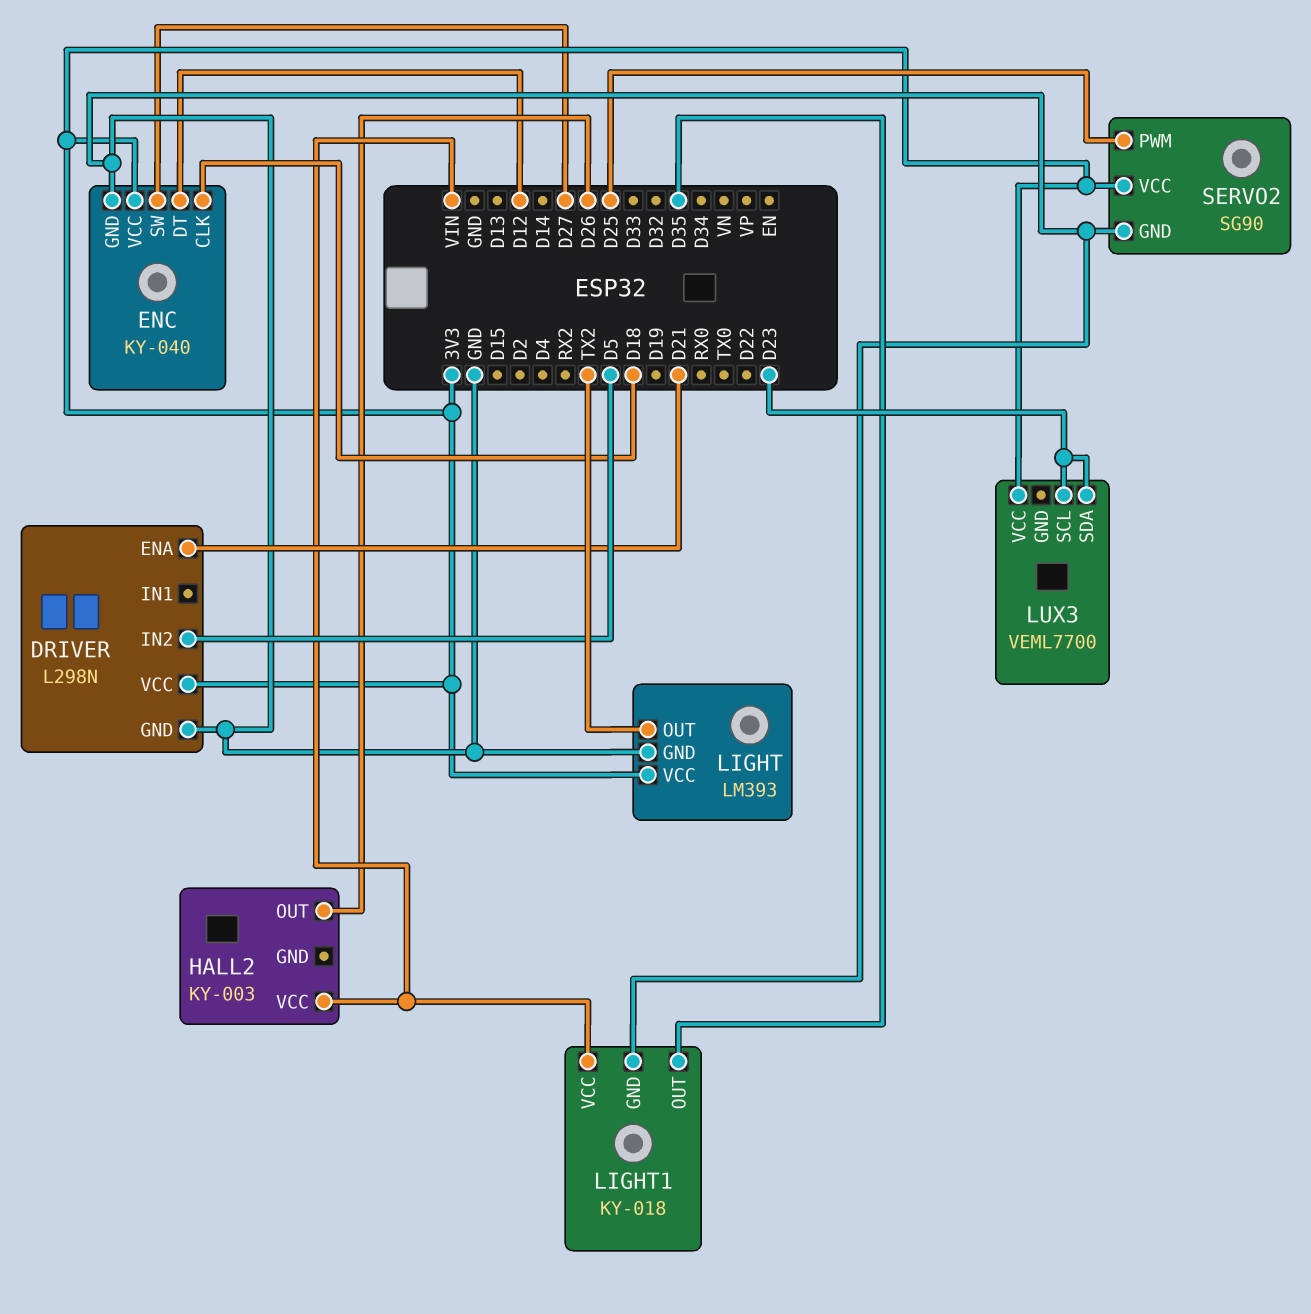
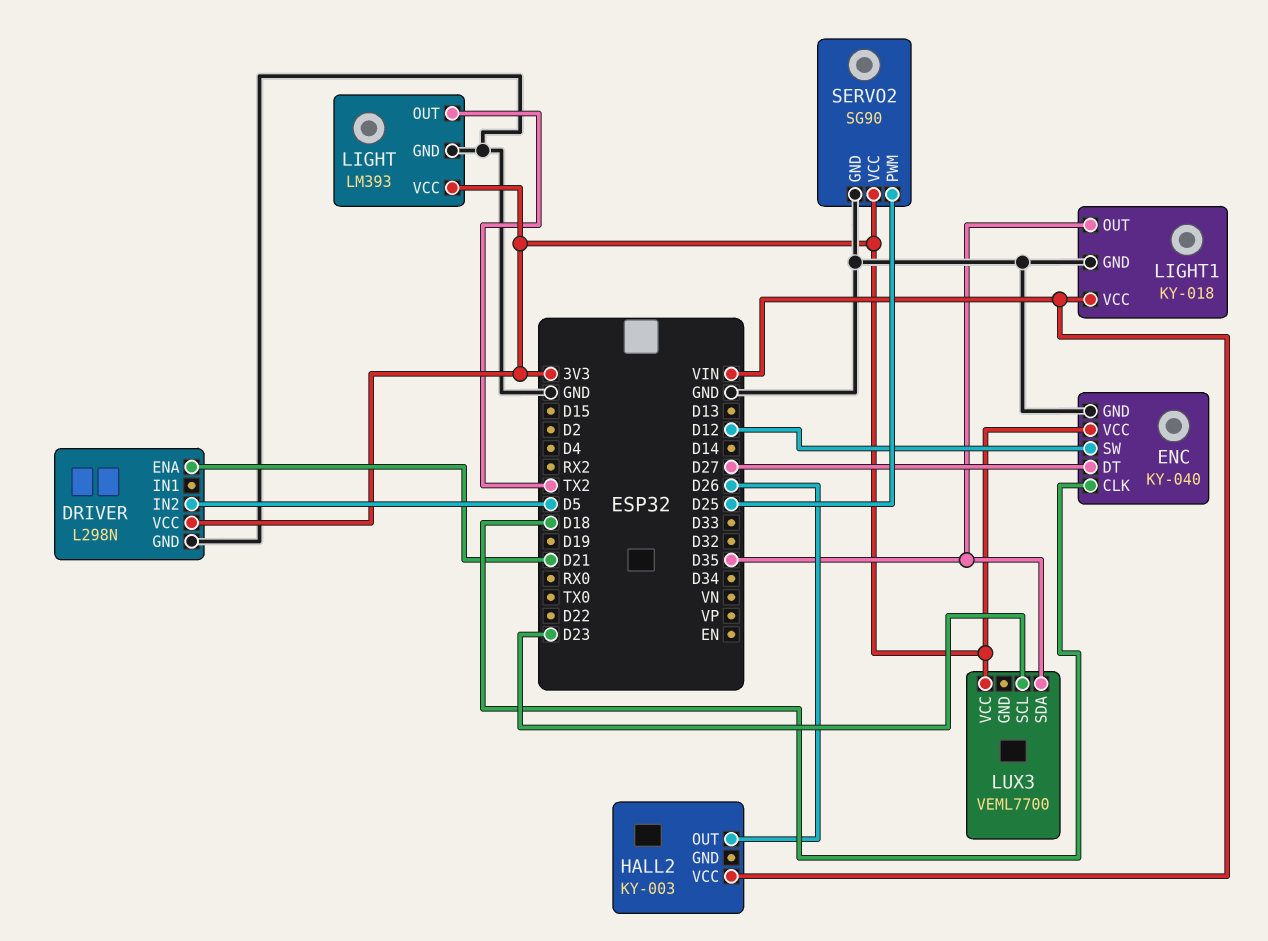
ENC pin DT: D12 -> D27
ENC pin SW: D27 -> D12
LUX3 pin SDA: D23 -> D35

